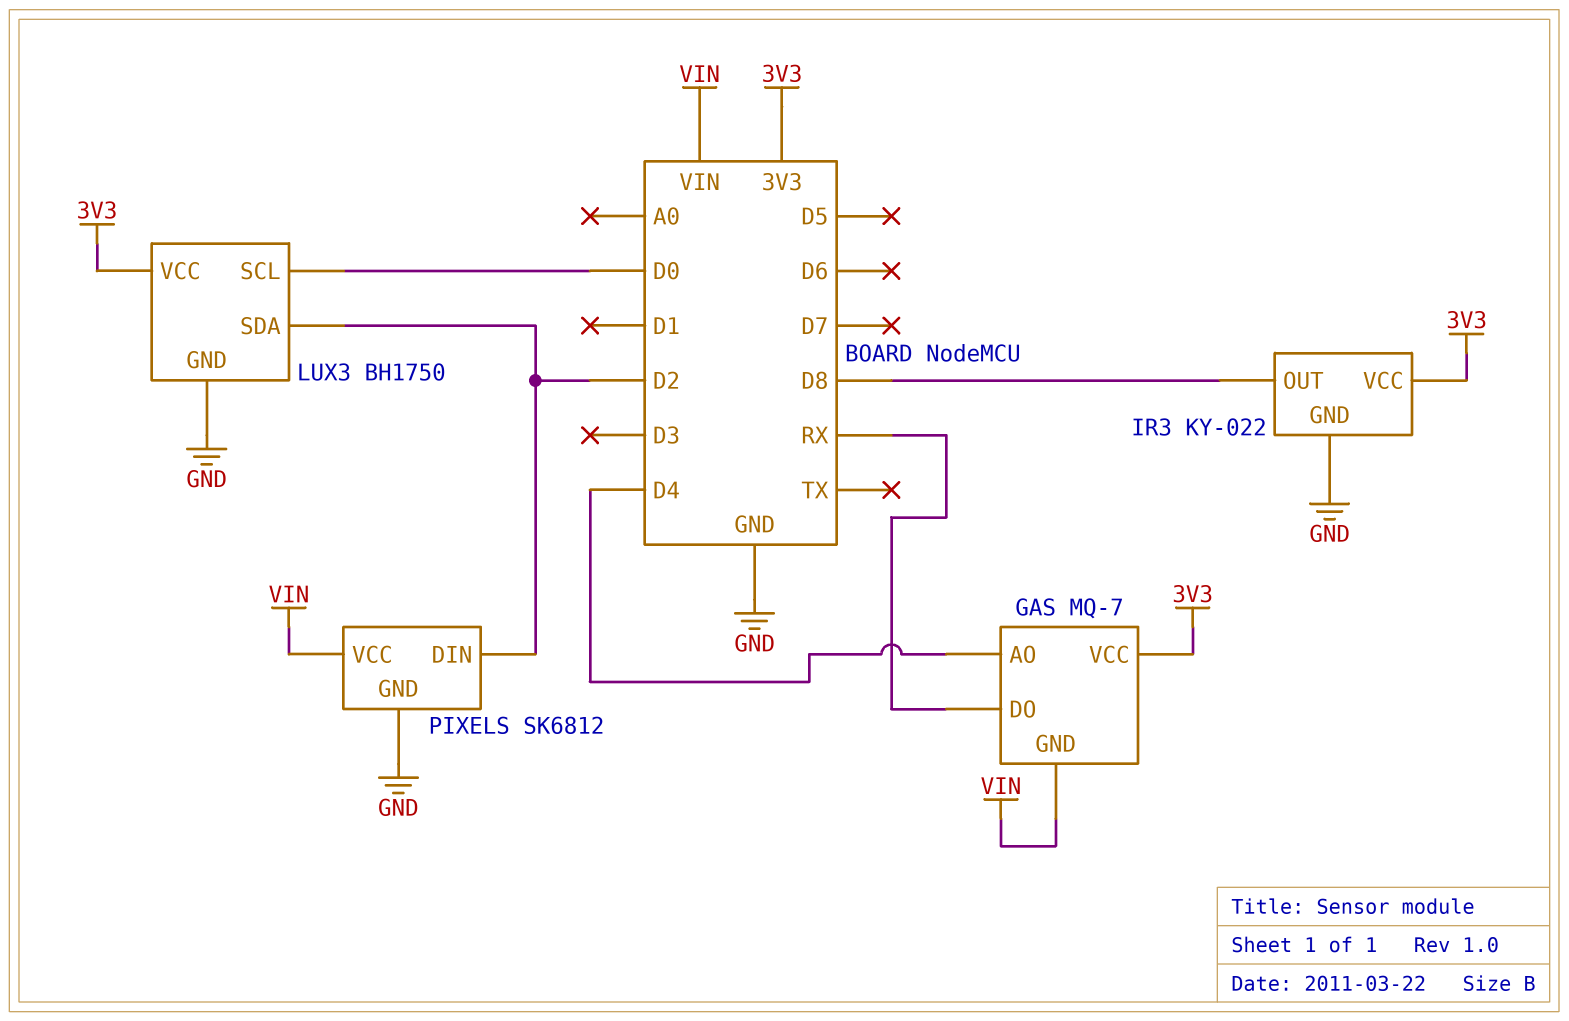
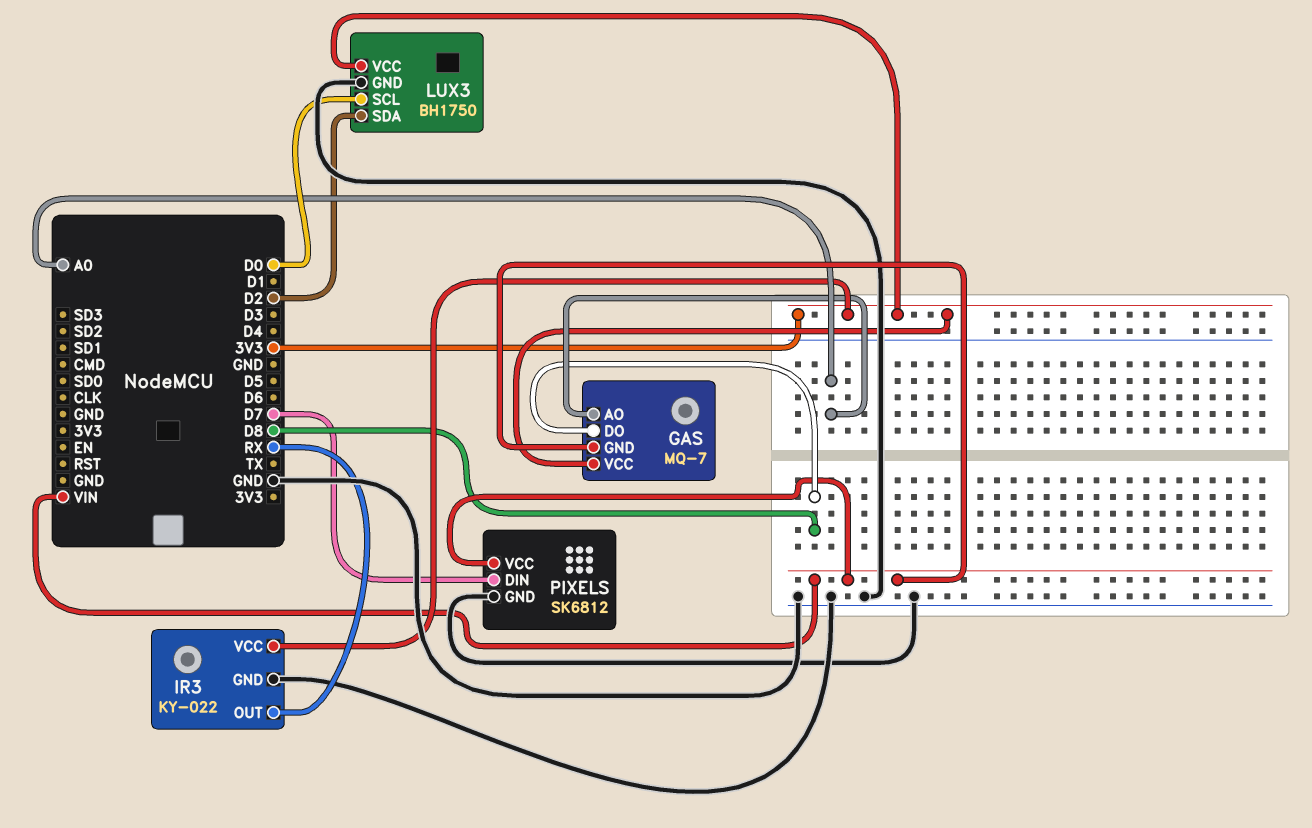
GAS pin AO: D4 -> A0
GAS pin DO: RX -> D8
IR3 pin OUT: D8 -> RX
PIXELS pin DIN: D2 -> D7

